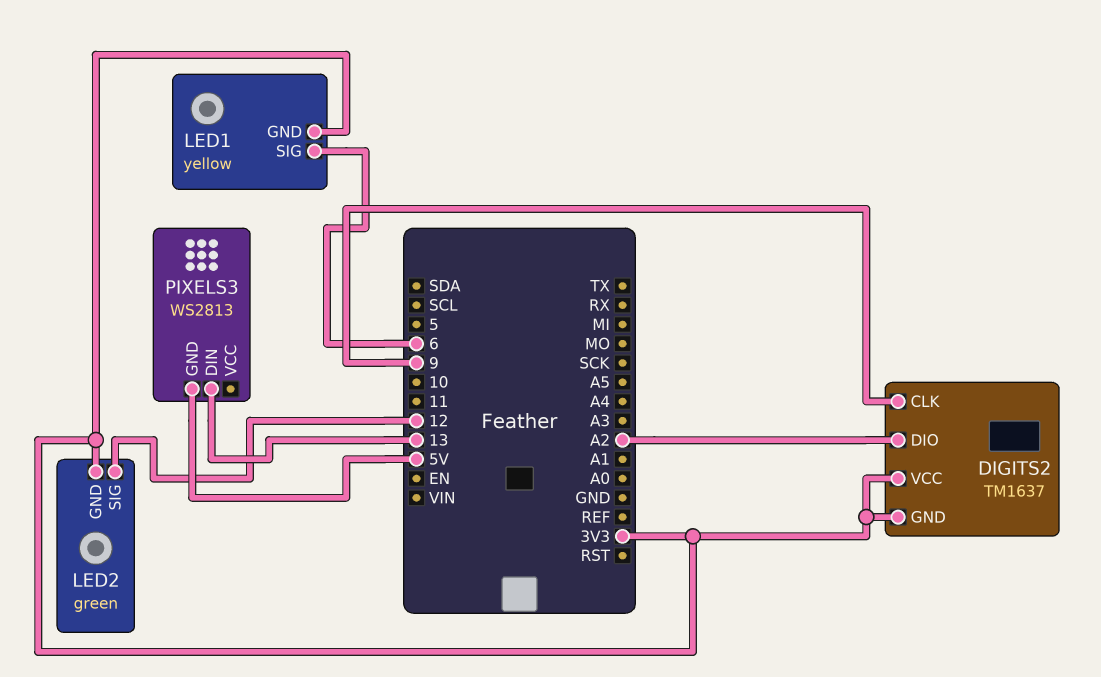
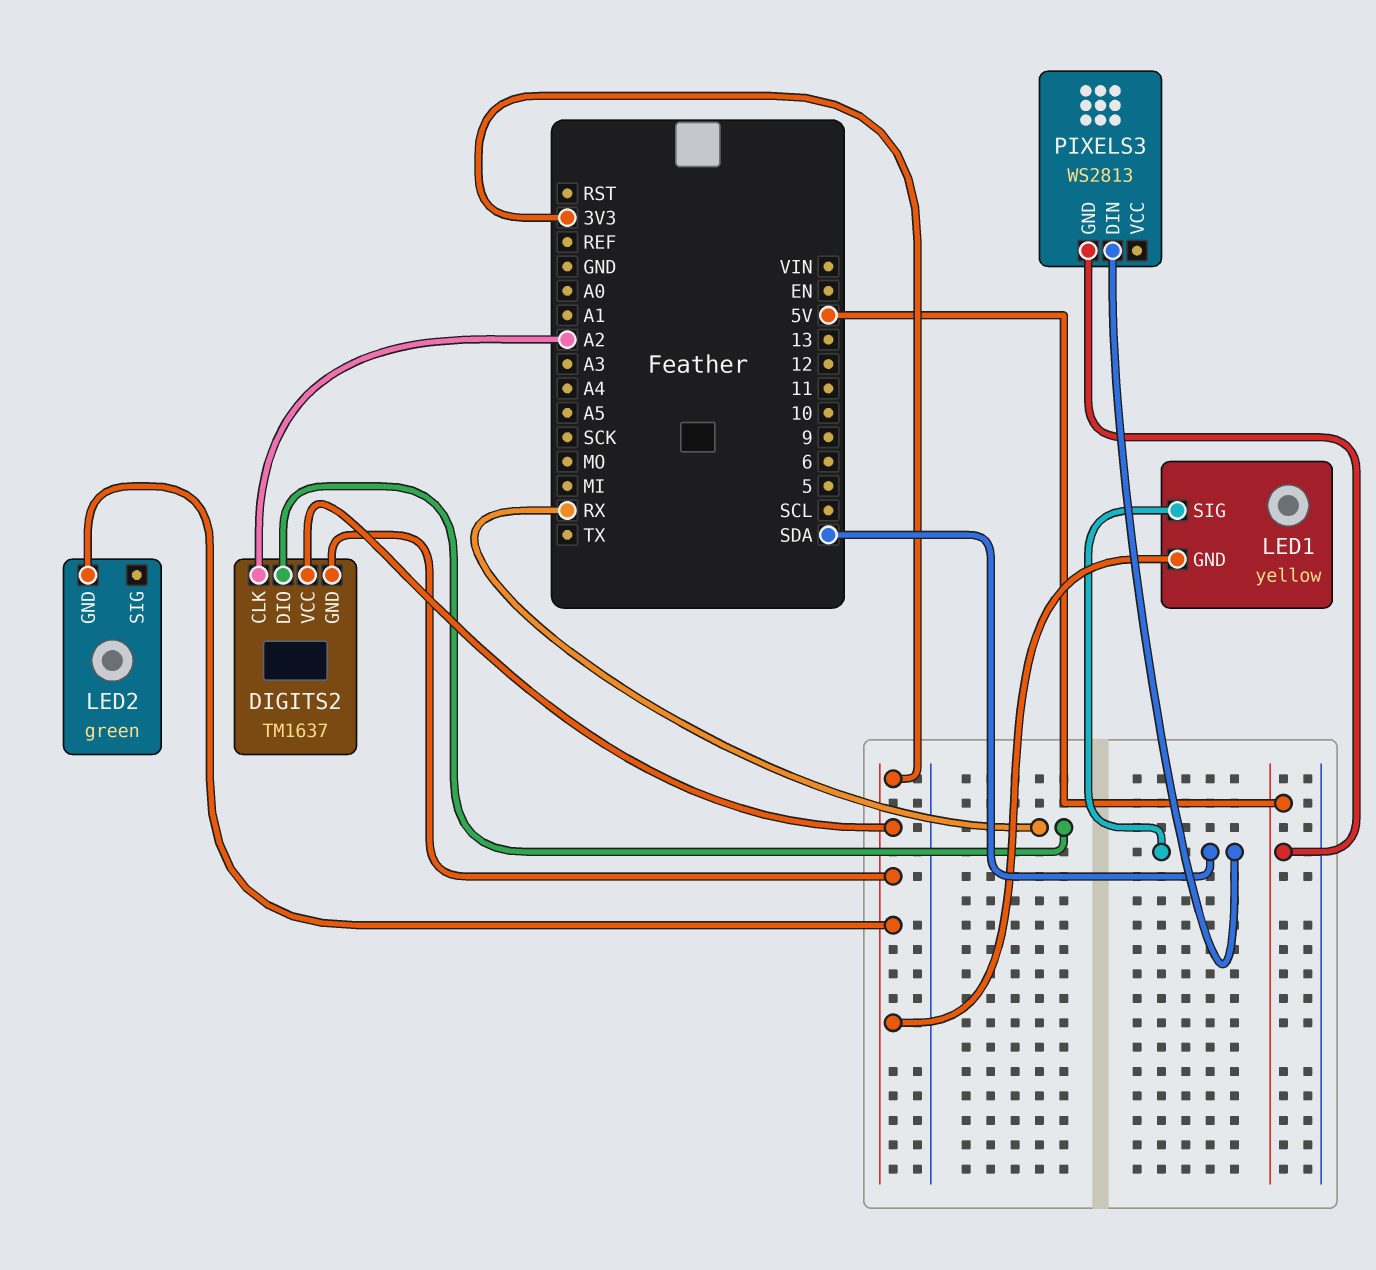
DIGITS2 pin CLK: 9 -> A2
DIGITS2 pin DIO: A2 -> RX
LED1 pin SIG: 6 -> SDA
LED2 pin SIG: 12 -> none
PIXELS3 pin DIN: 13 -> SDA

